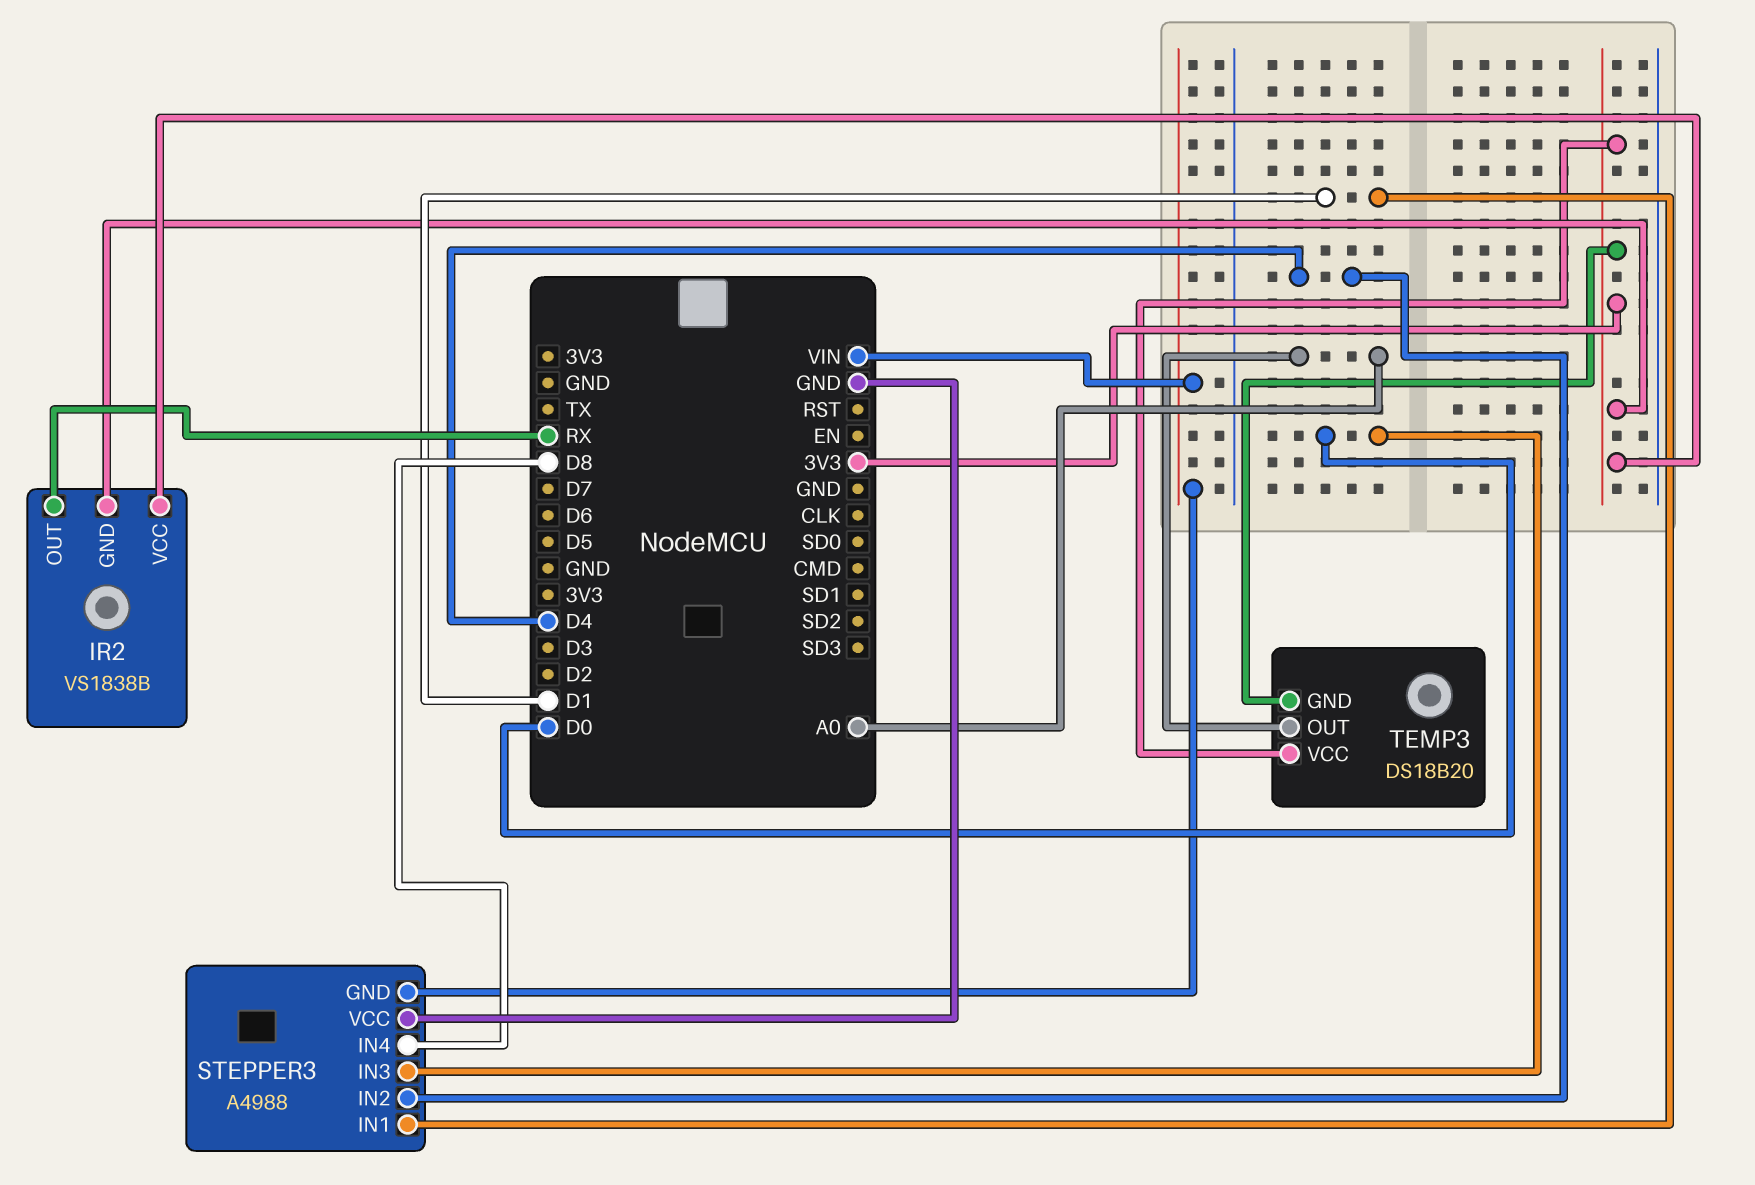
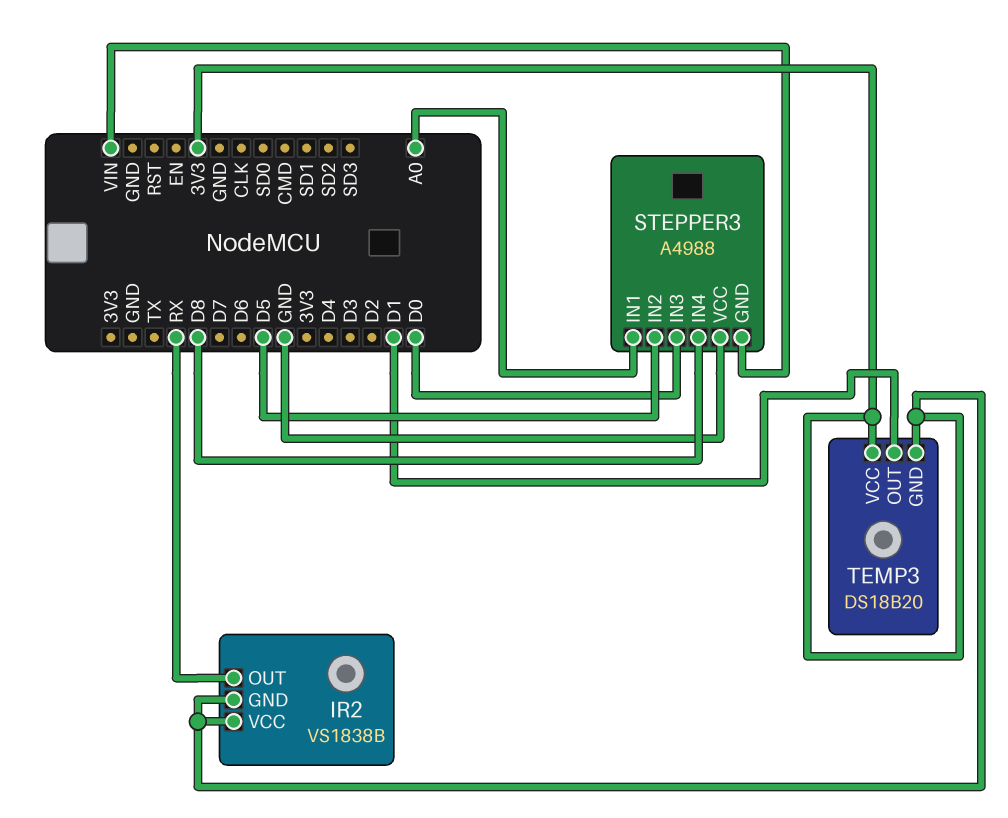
STEPPER3 pin IN1: D1 -> A0
STEPPER3 pin IN2: D4 -> D5
TEMP3 pin OUT: A0 -> D1

